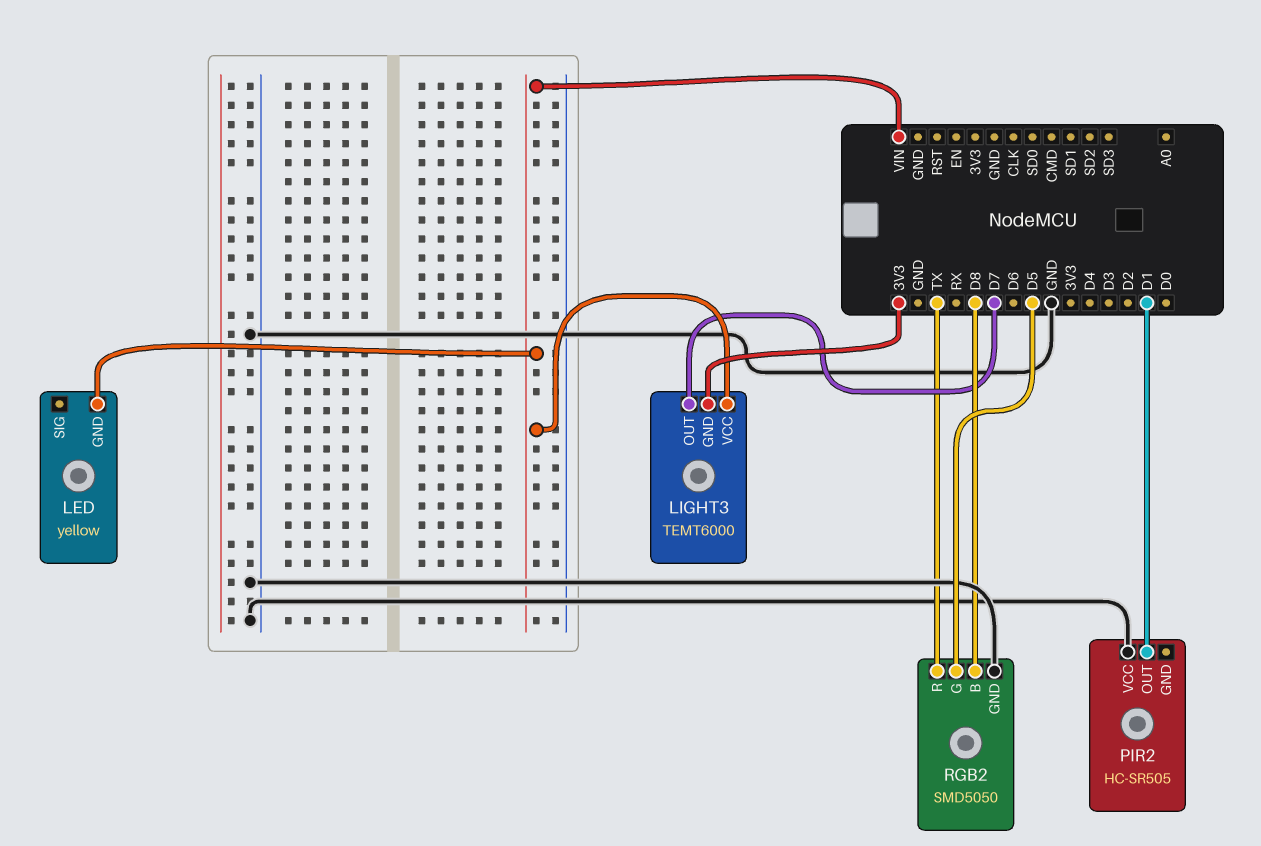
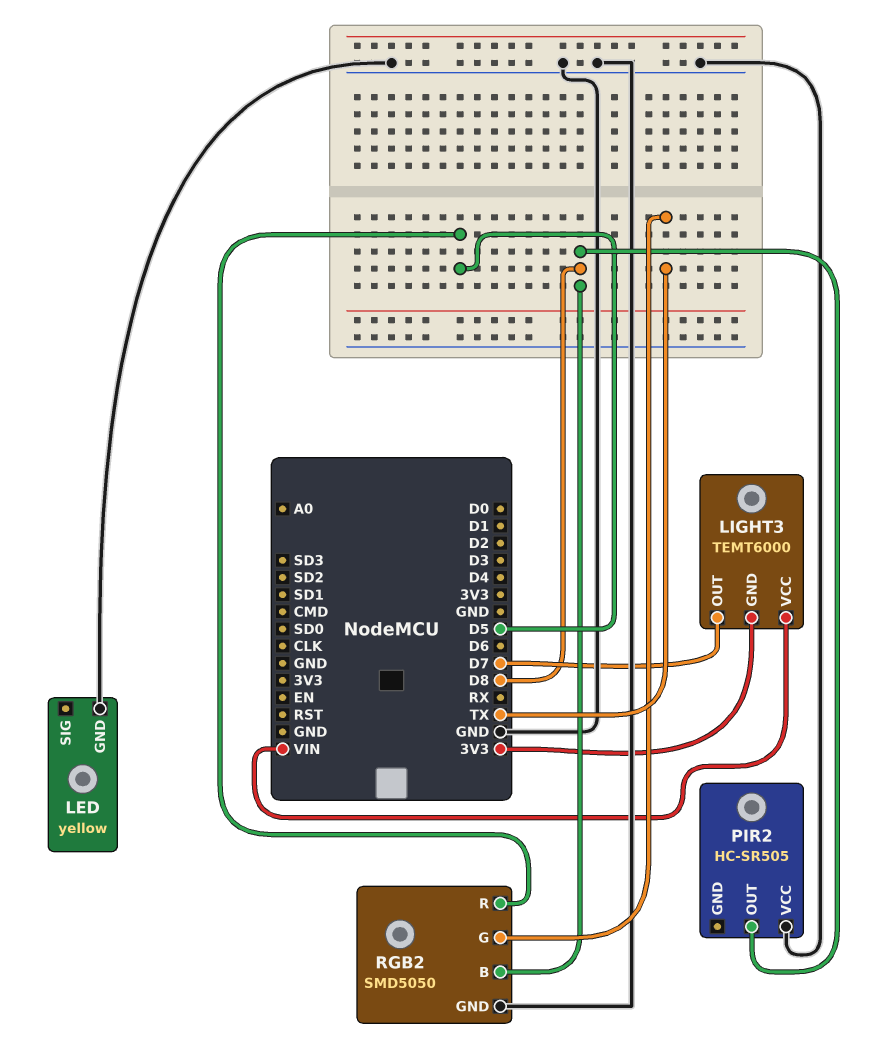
LED pin GND: VIN -> GND
PIR2 pin OUT: D1 -> D8
RGB2 pin G: D5 -> TX
RGB2 pin R: TX -> D5

